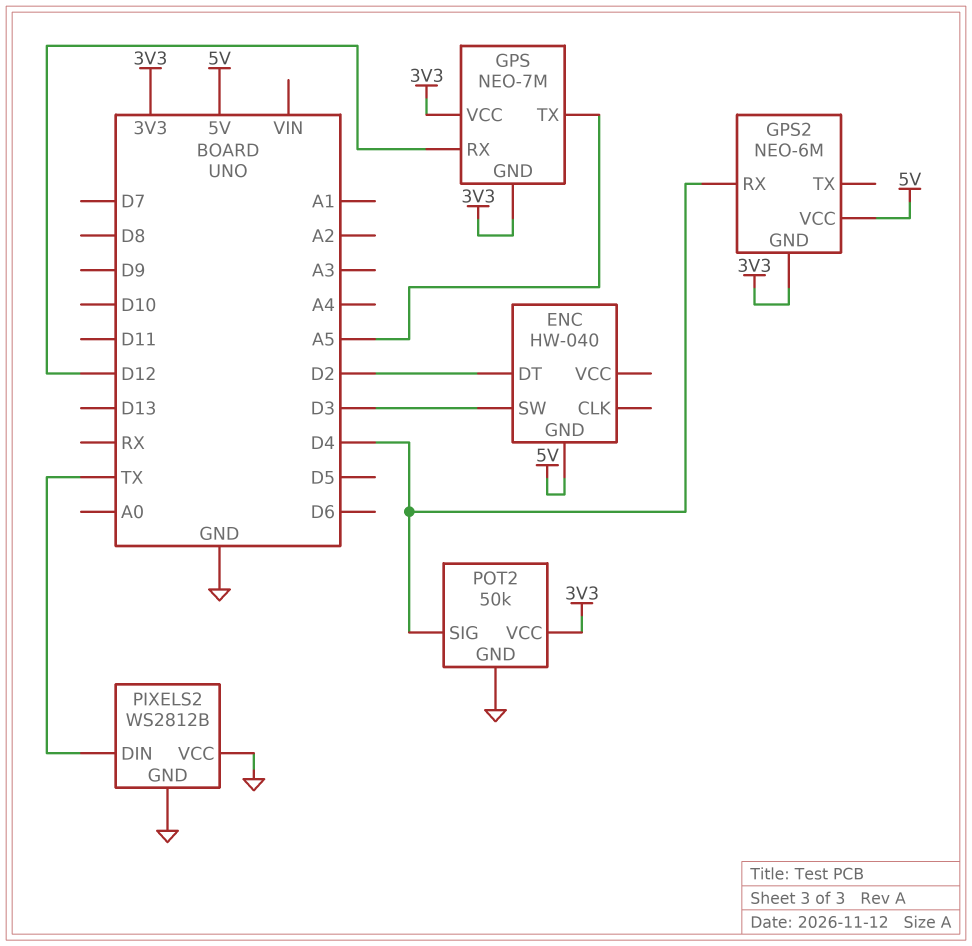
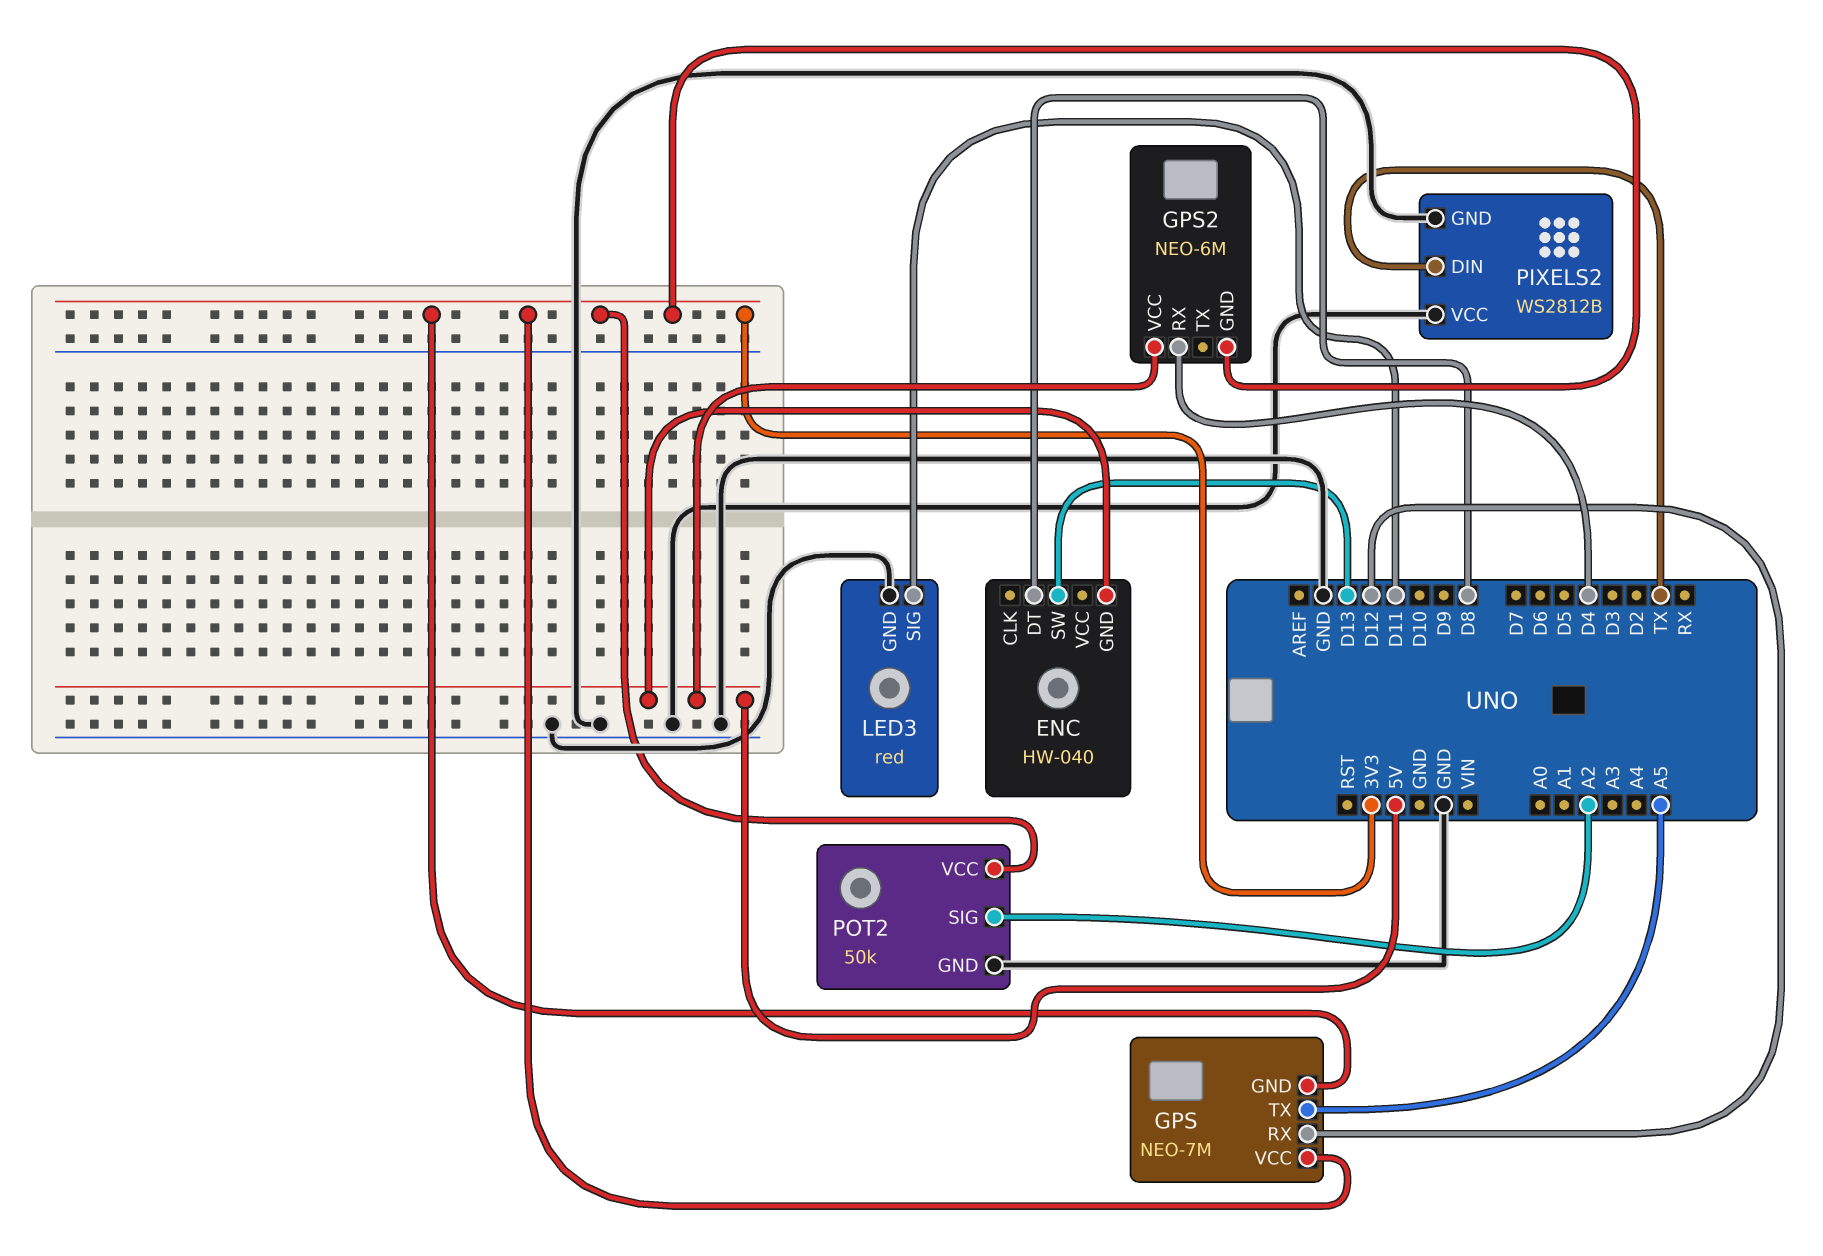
ENC pin DT: D2 -> D8
ENC pin SW: D3 -> D13
LED3: none -> red
LED3 pin GND: none -> GND
LED3 pin SIG: none -> D11
POT2 pin SIG: D4 -> A2

